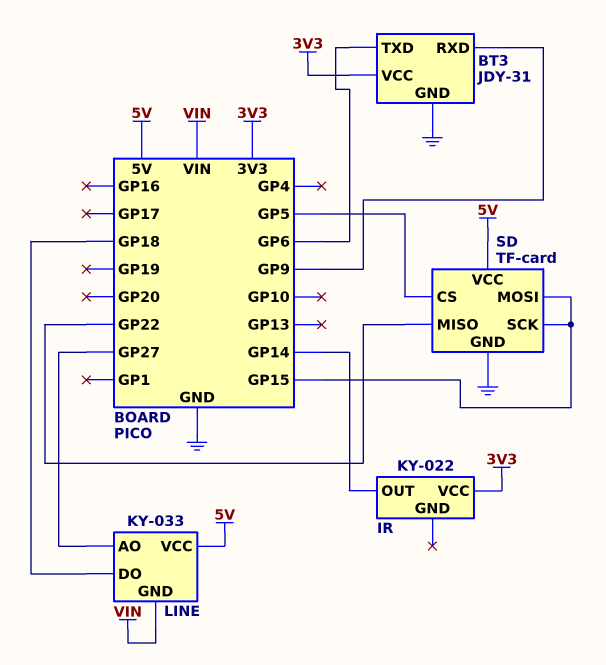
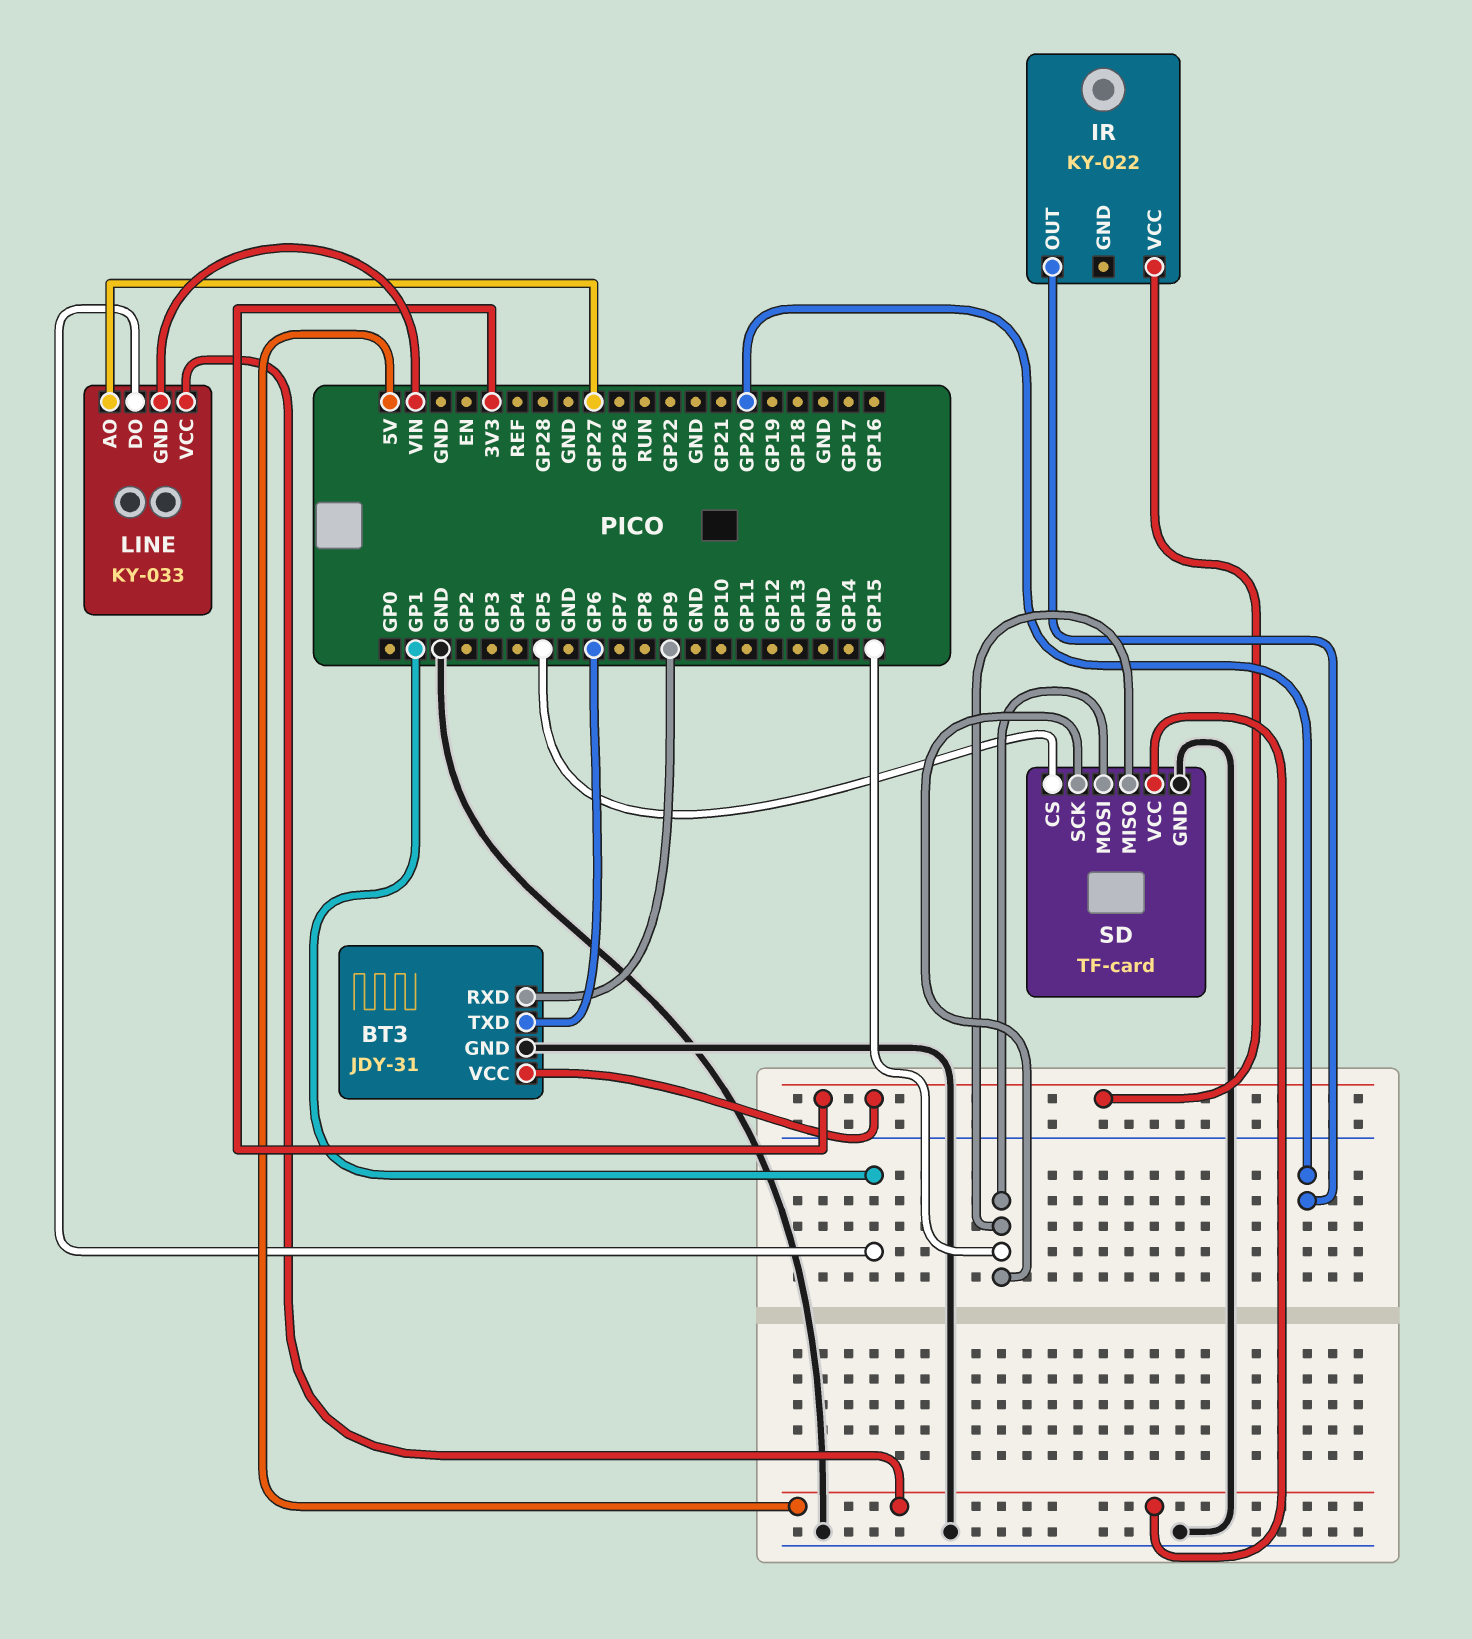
IR pin OUT: GP14 -> GP20
LINE pin DO: GP18 -> GP1
SD pin MISO: GP22 -> GP15

